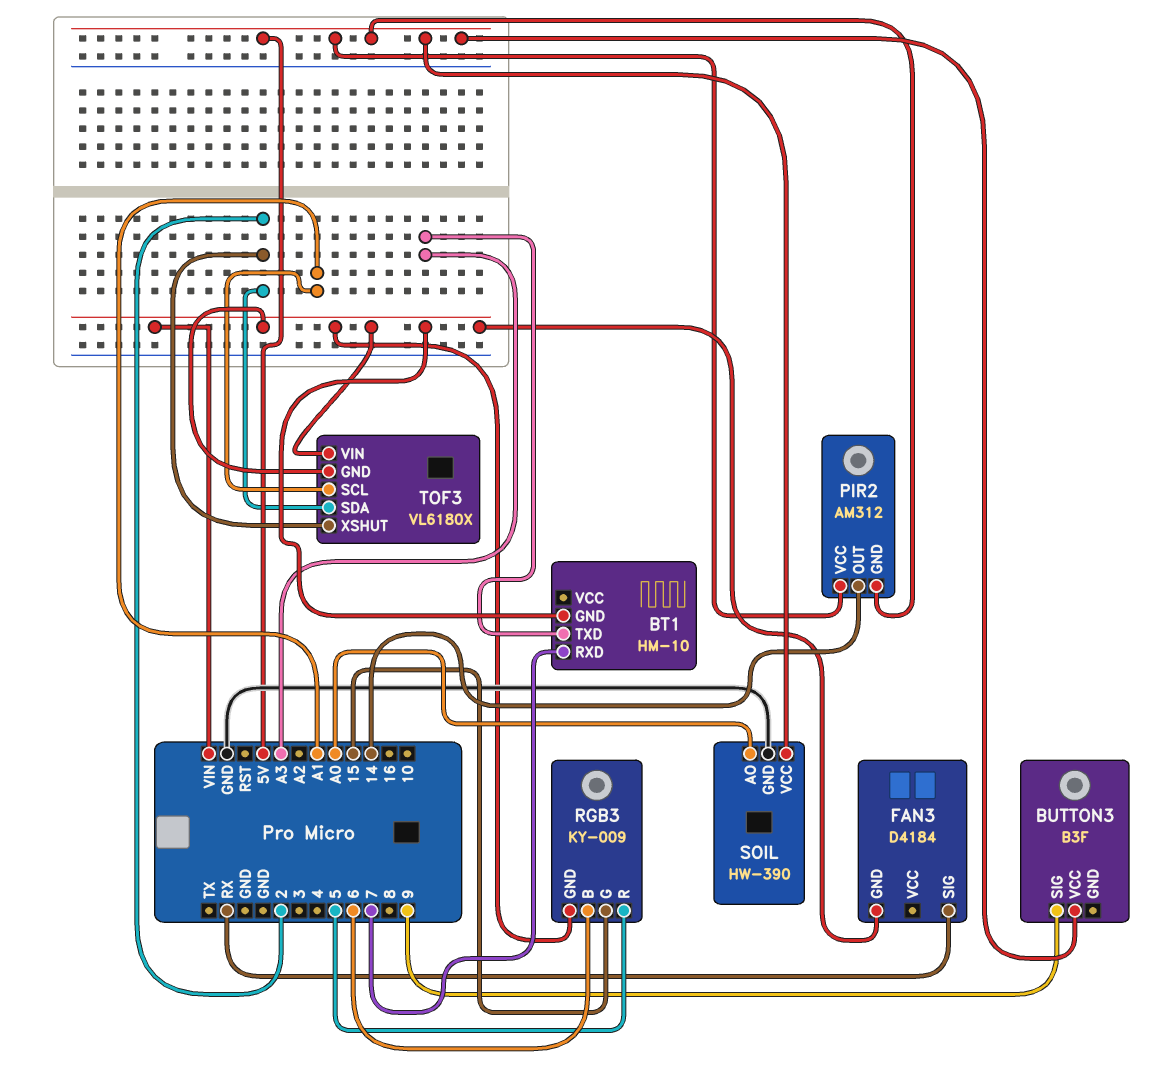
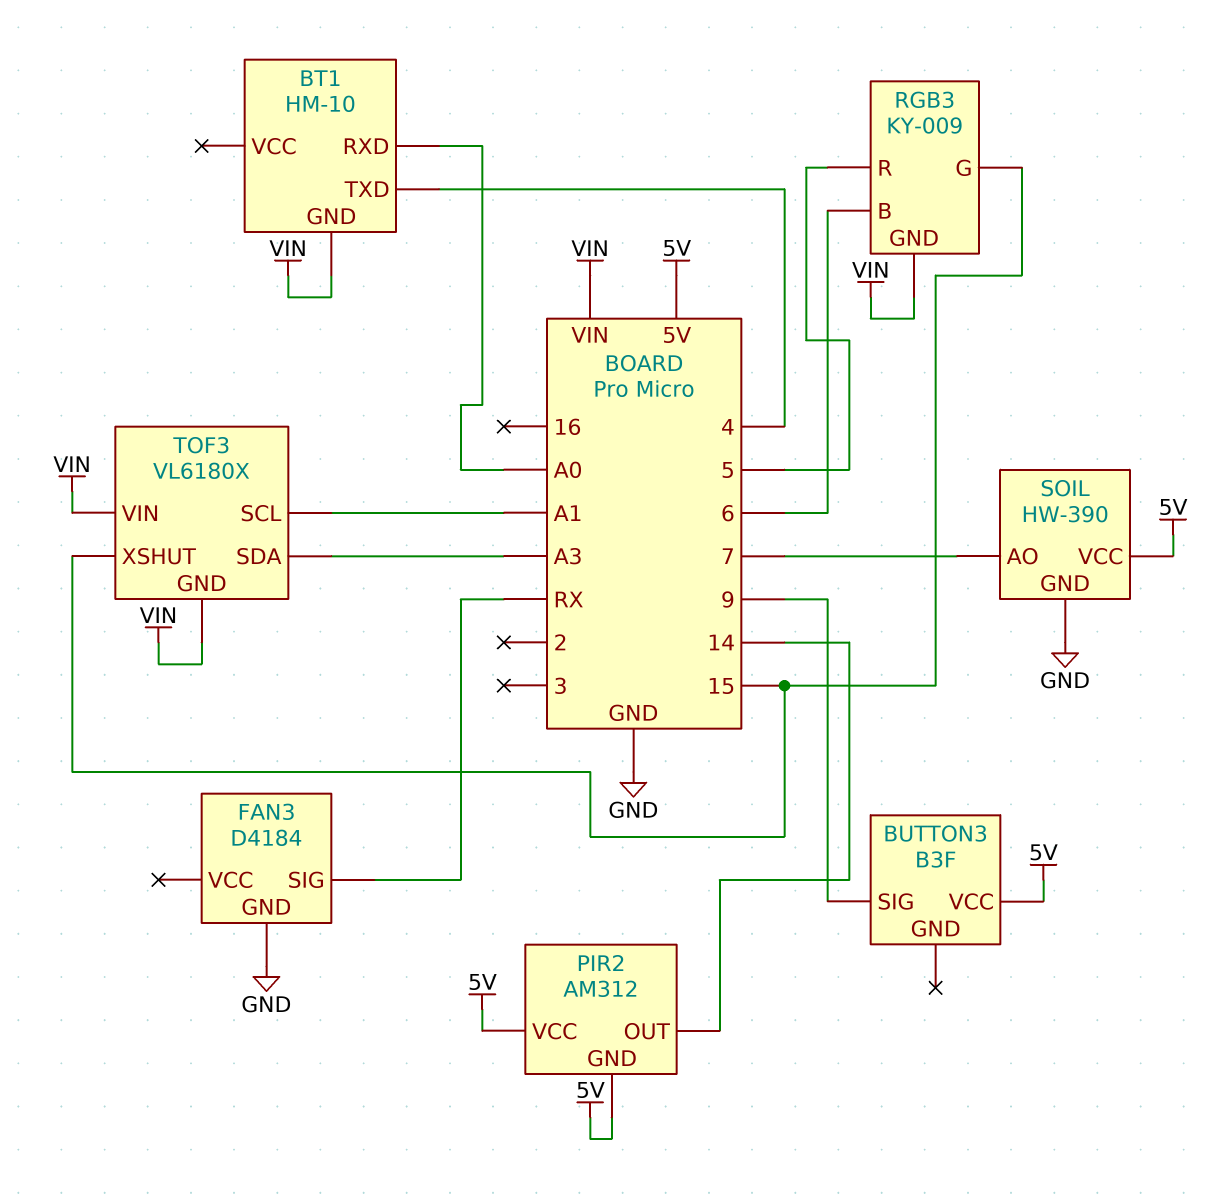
BT1 pin RXD: 7 -> A0
BT1 pin TXD: A3 -> 4
FAN3 pin GND: VIN -> GND
SOIL pin AO: A0 -> 7
TOF3 pin SDA: 2 -> A3
TOF3 pin XSHUT: 2 -> 15

